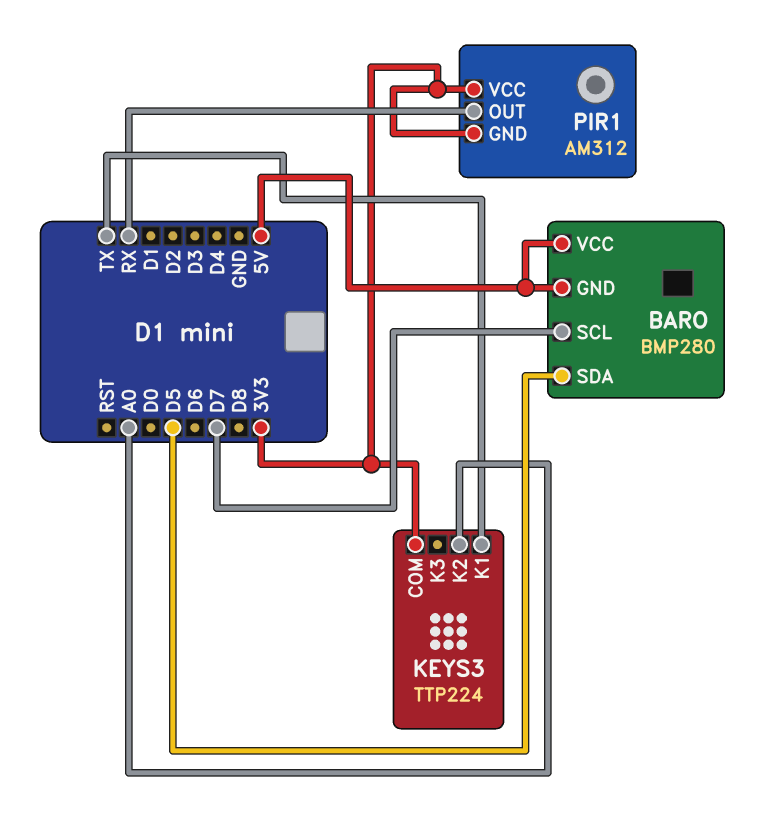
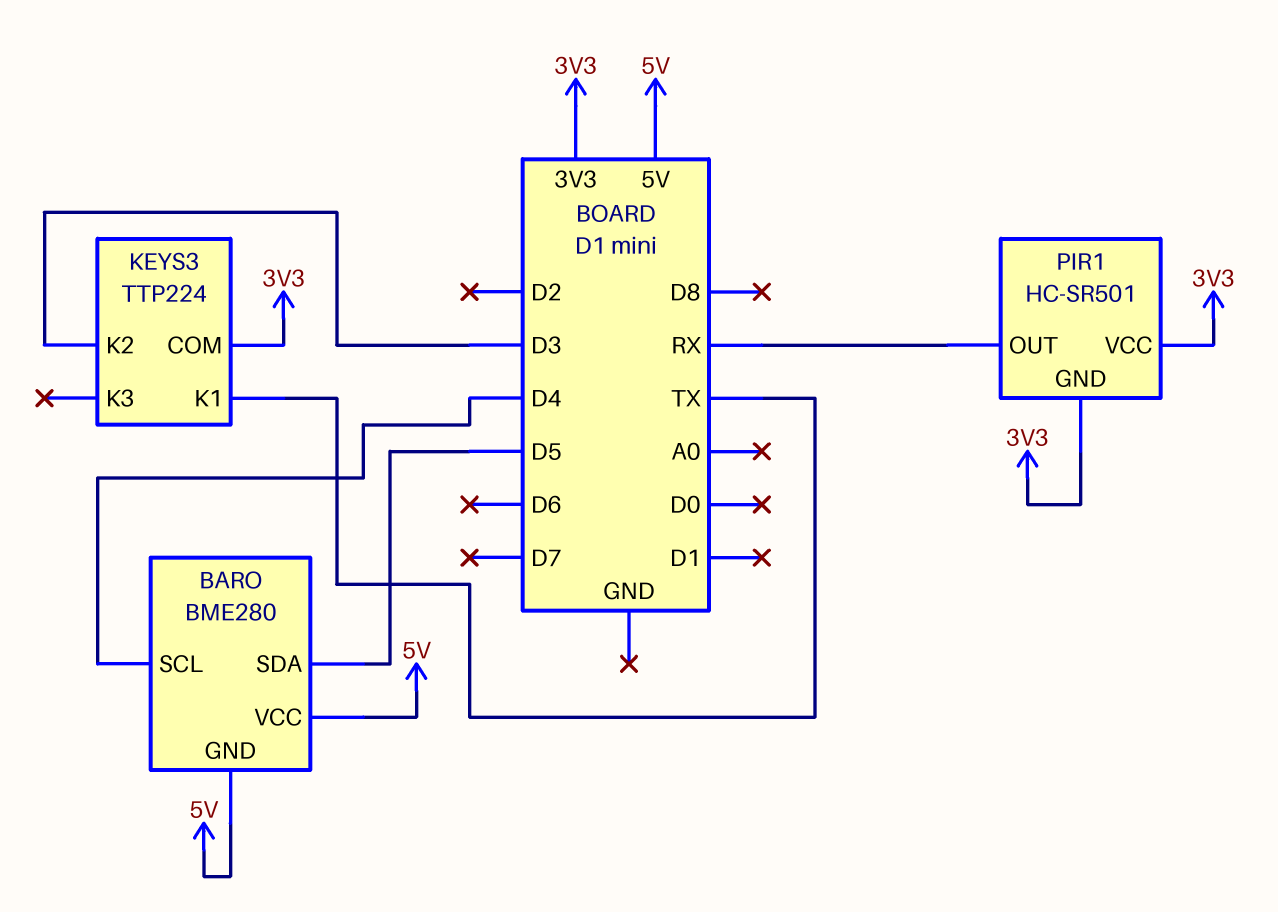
BARO: BMP280 -> BME280
BARO pin SCL: D7 -> D4
KEYS3 pin K2: A0 -> D3
PIR1: AM312 -> HC-SR501

